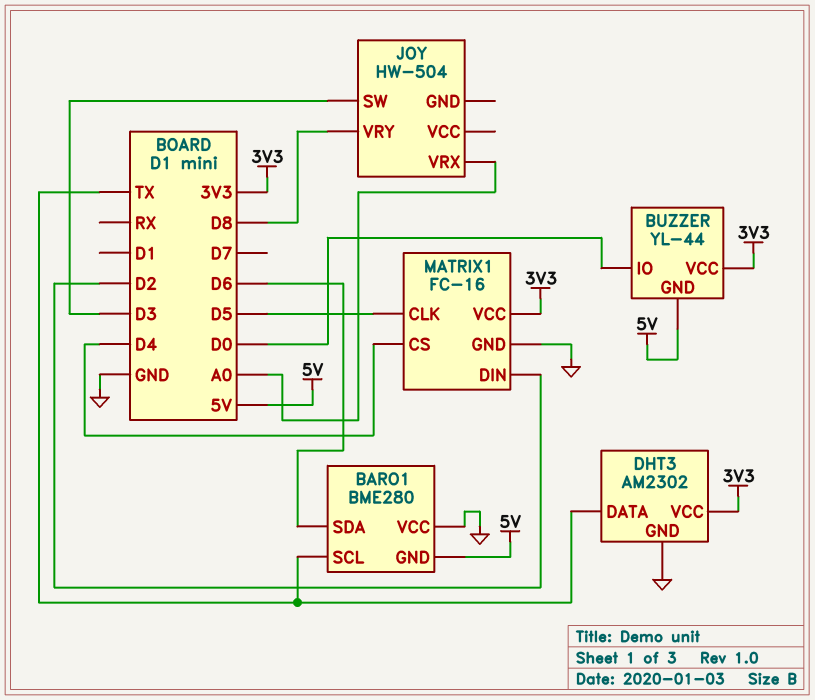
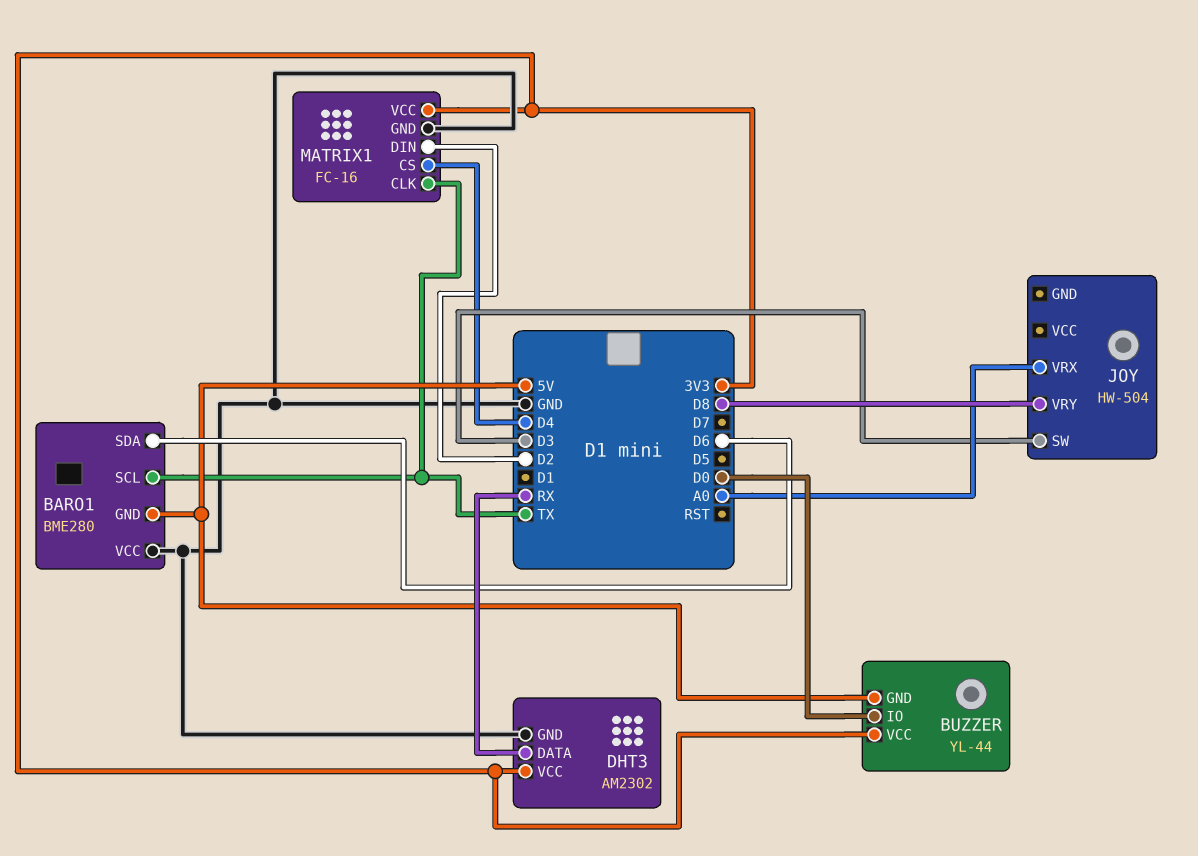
DHT3 pin DATA: TX -> RX
MATRIX1 pin CLK: D5 -> TX

